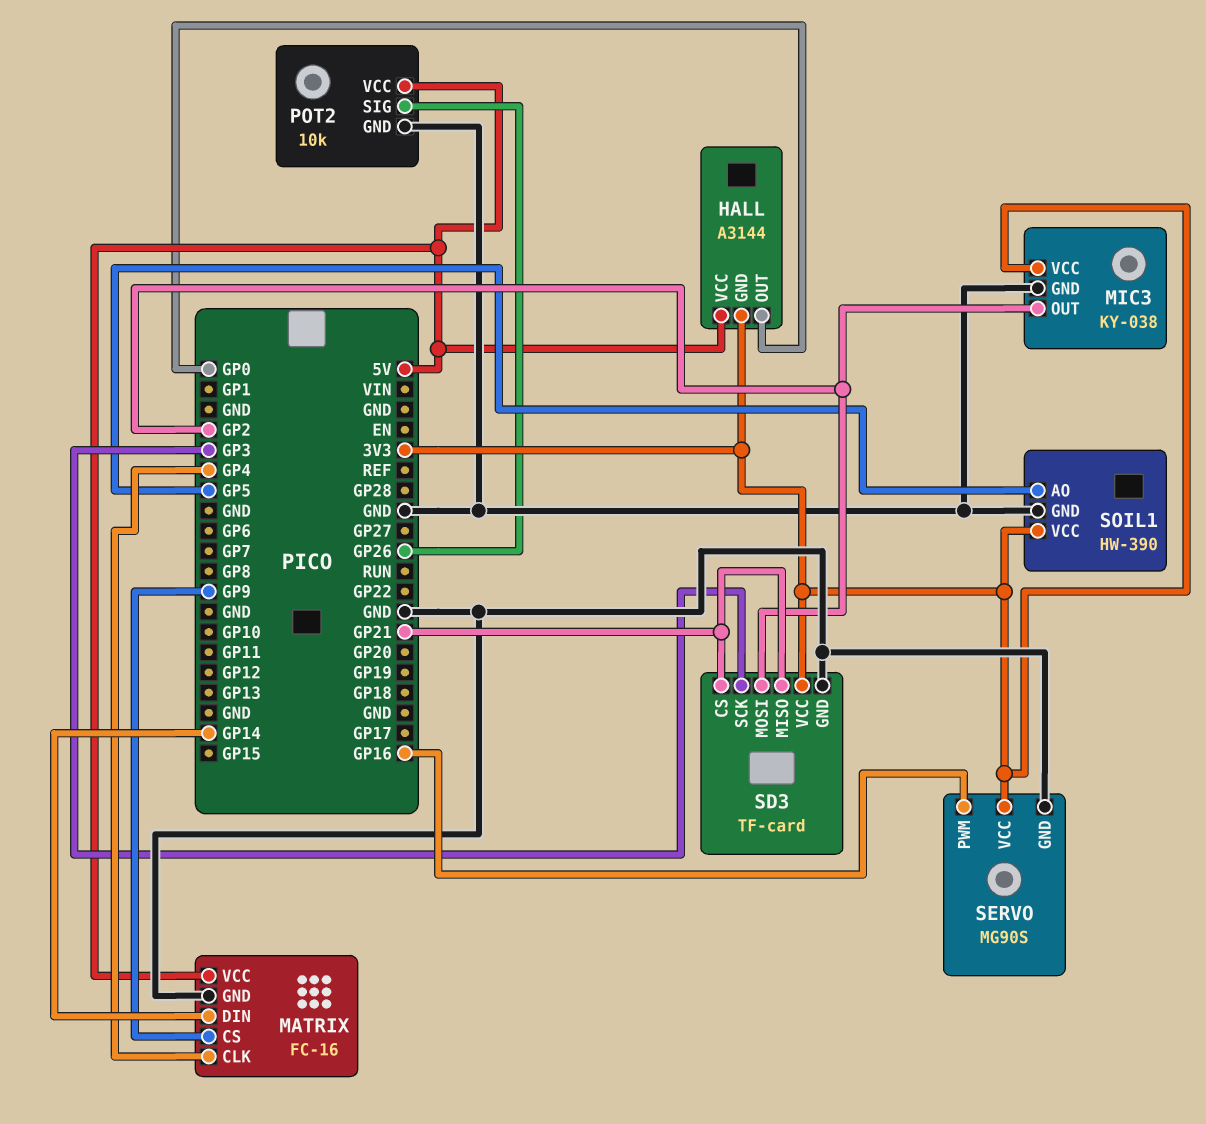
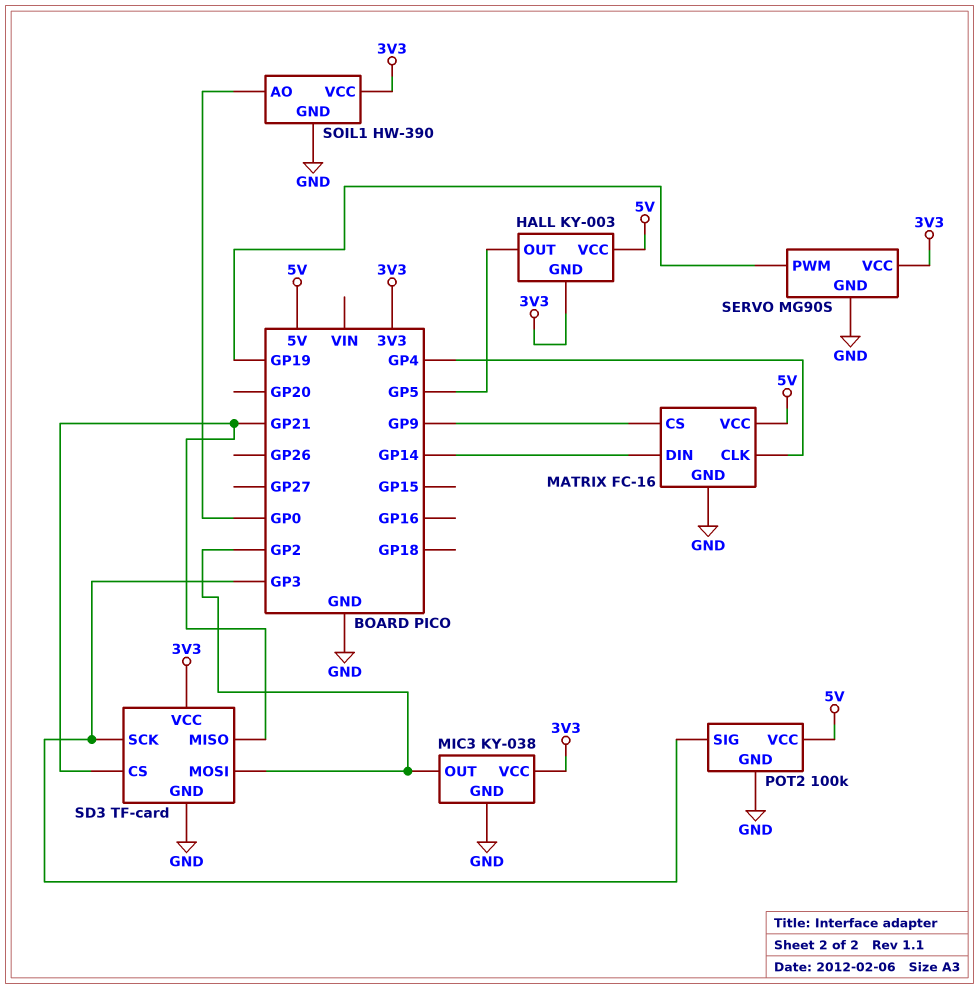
HALL: A3144 -> KY-003
HALL pin OUT: GP0 -> GP5
POT2: 10k -> 100k
POT2 pin SIG: GP26 -> GP3
SERVO pin PWM: GP16 -> GP19
SOIL1 pin AO: GP5 -> GP0

